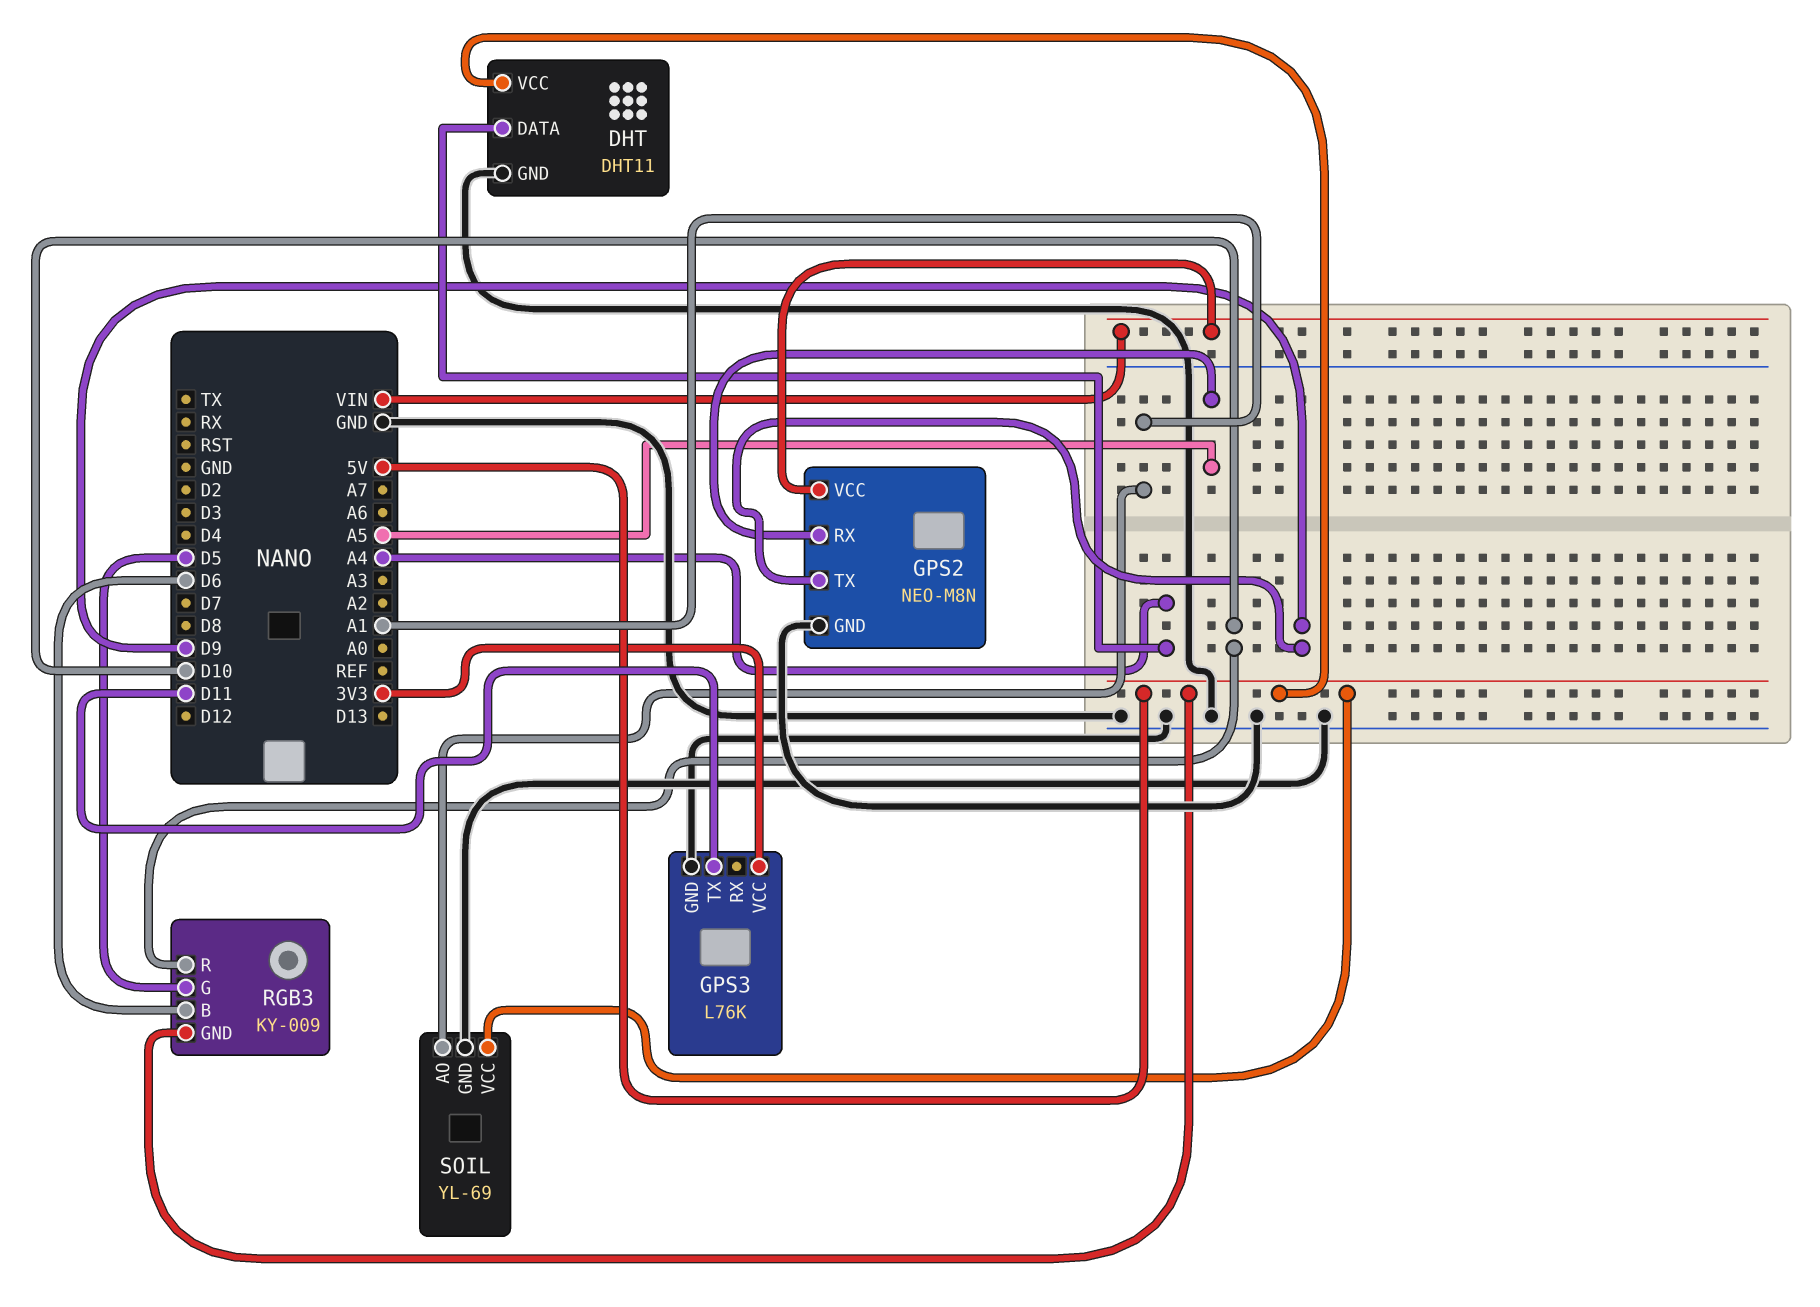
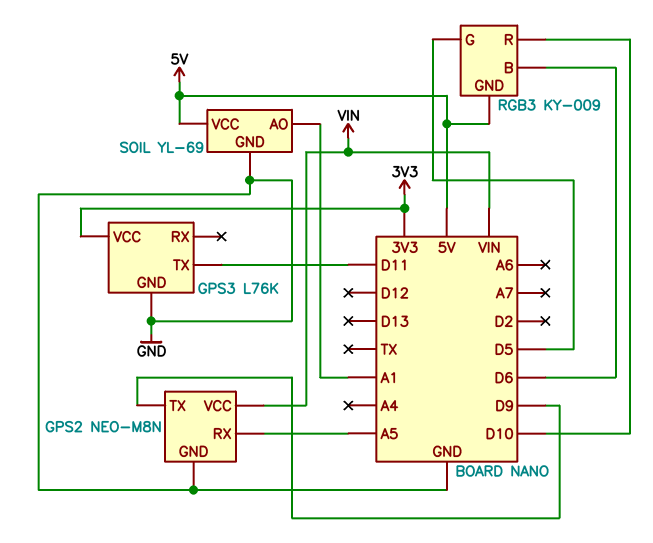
DHT: DHT11 -> none
DHT pin DATA: A4 -> none
DHT pin GND: GND -> none
DHT pin VCC: 5V -> none

